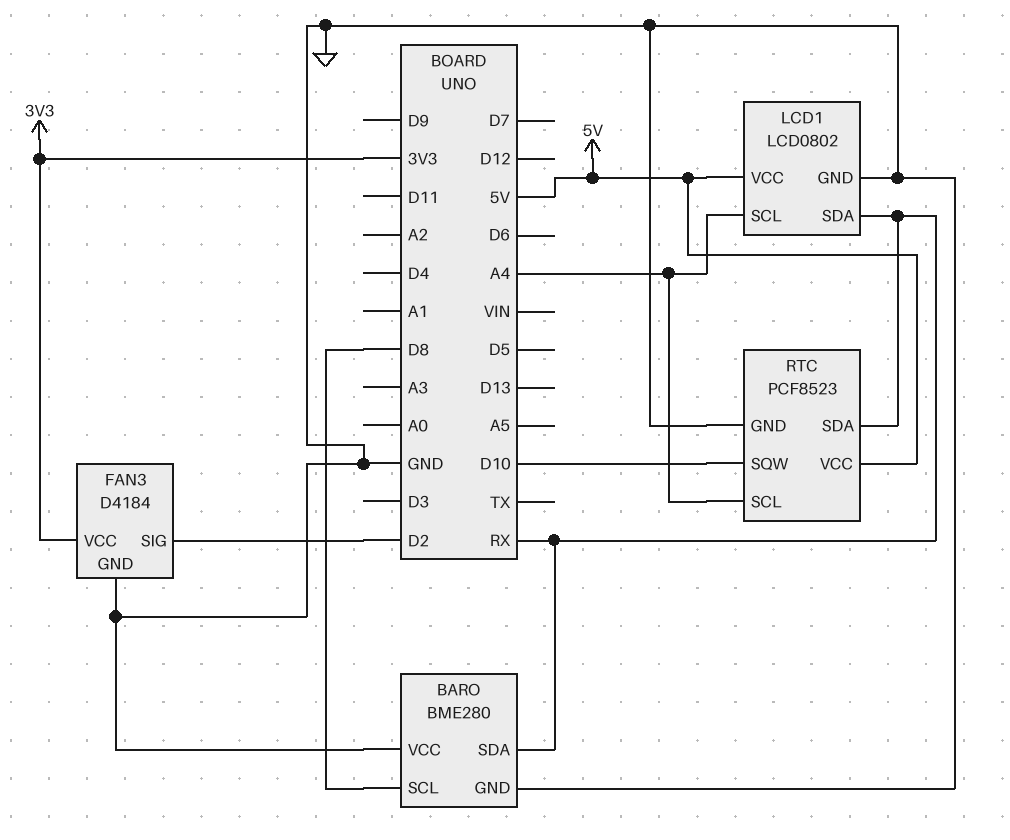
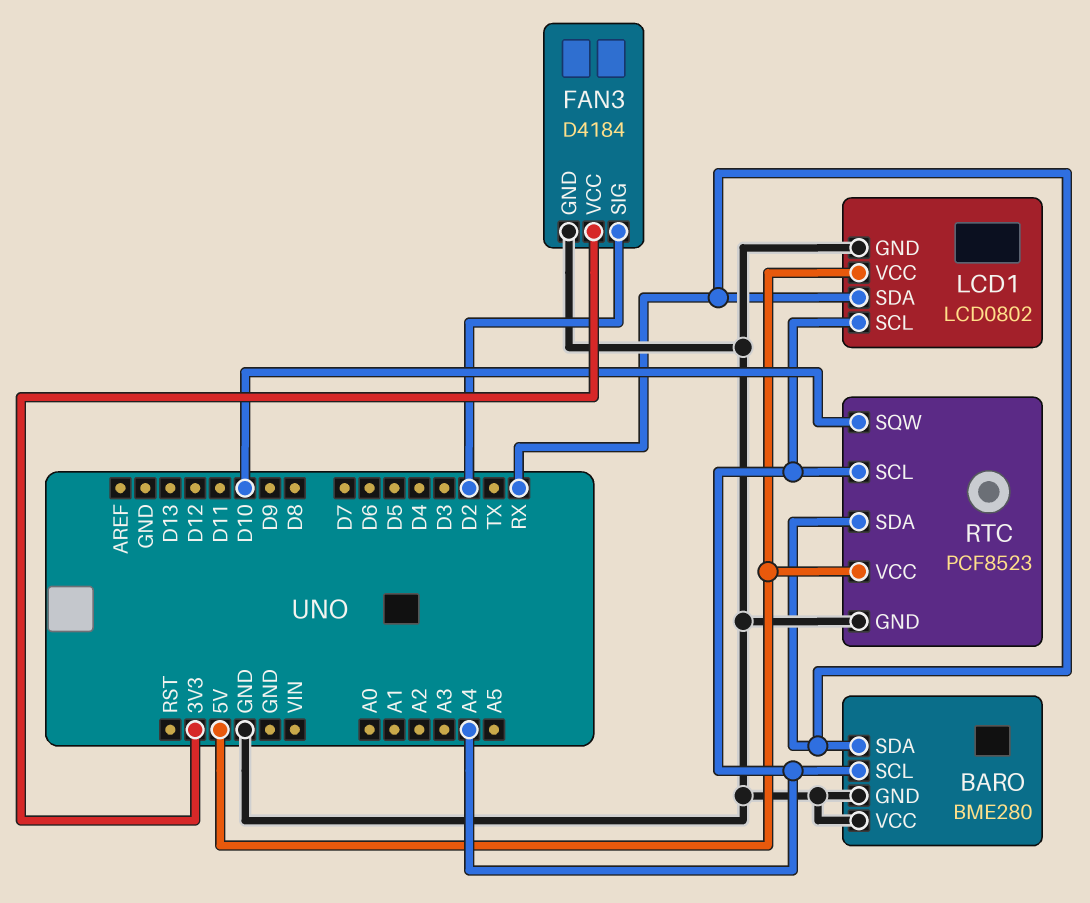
BARO pin SCL: D8 -> A4

